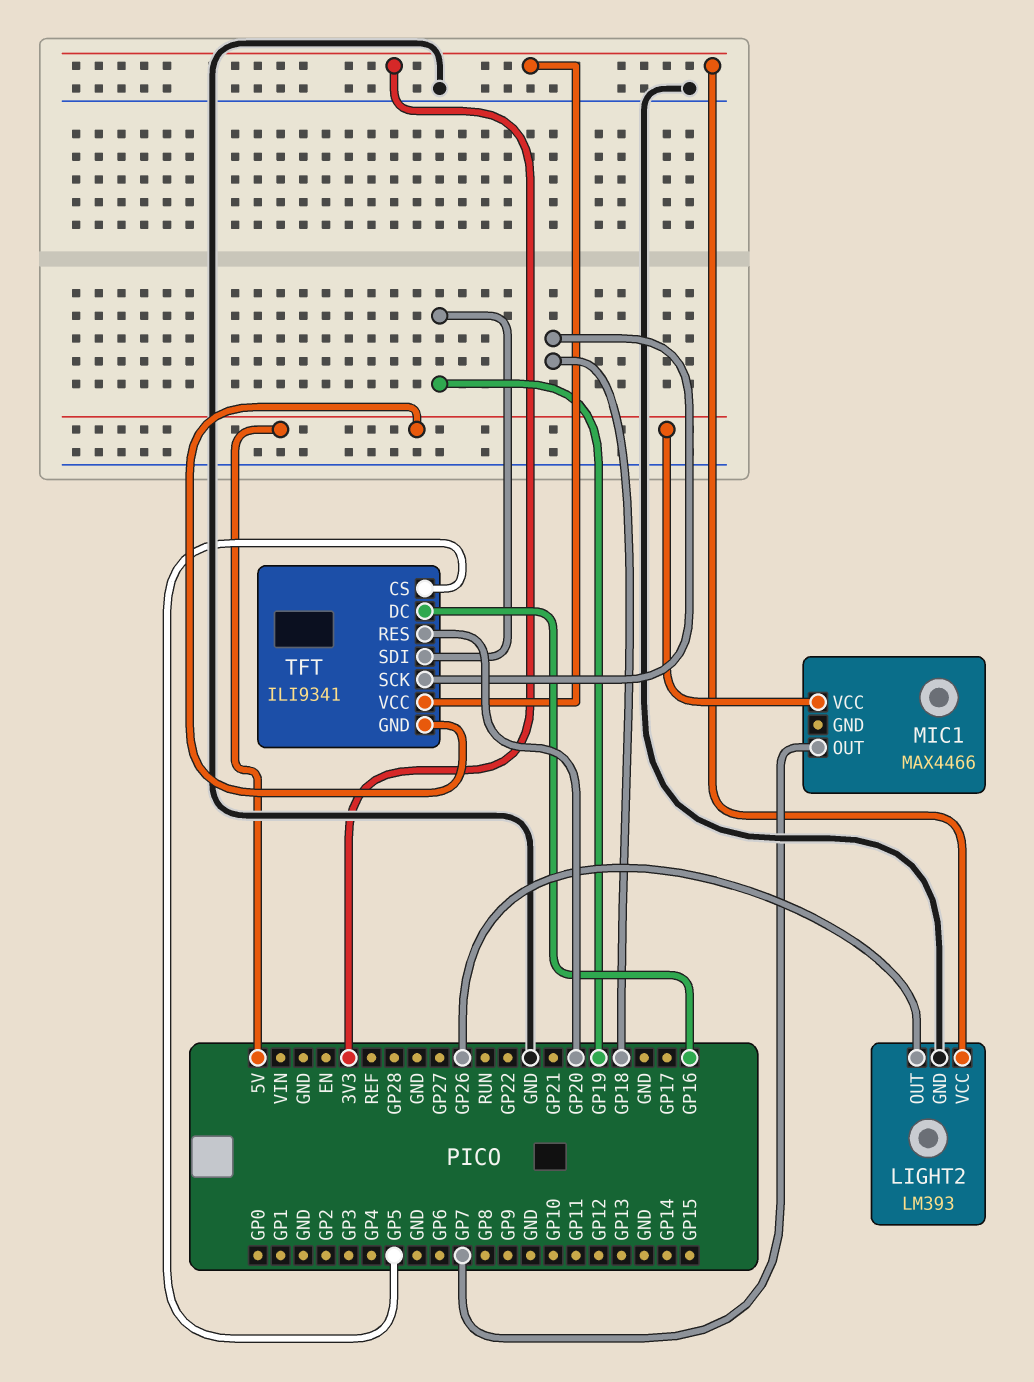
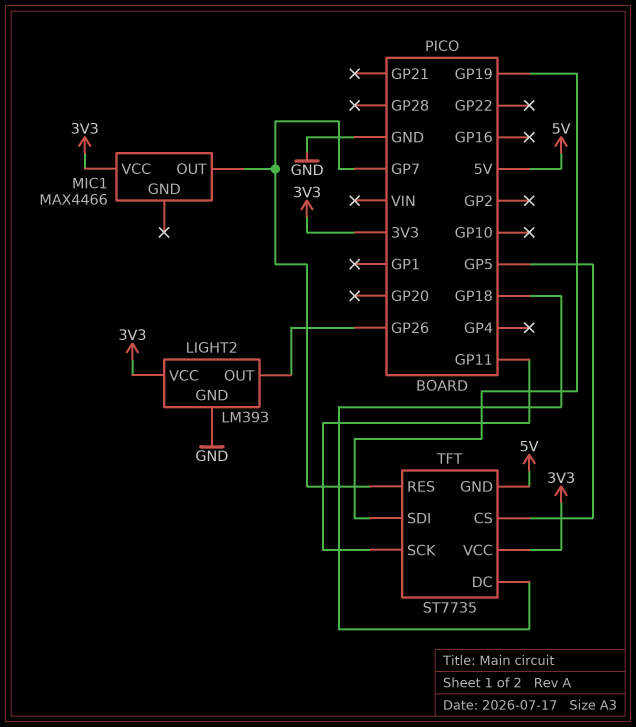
MIC1 pin VCC: 5V -> 3V3
TFT: ILI9341 -> ST7735
TFT pin DC: GP16 -> GP18
TFT pin RES: GP20 -> GP7
TFT pin SCK: GP18 -> GP11

